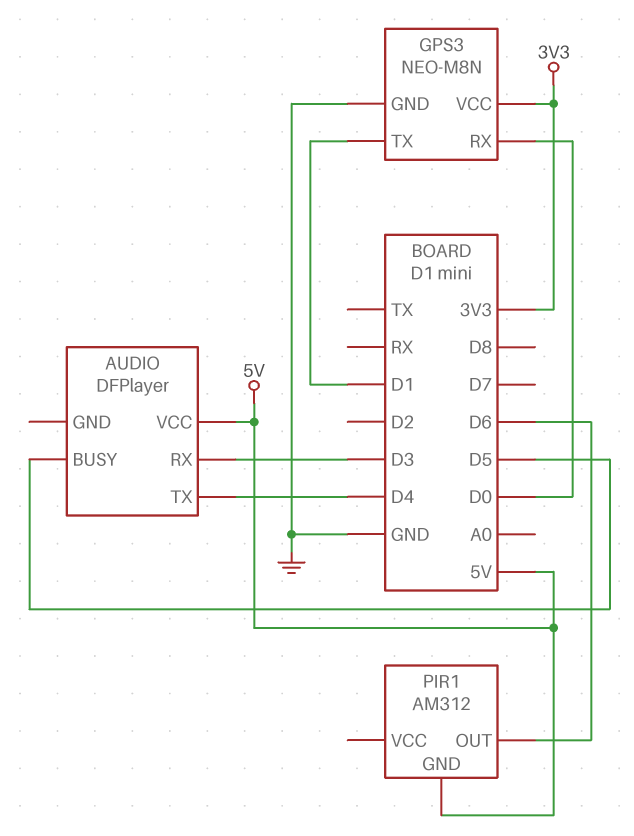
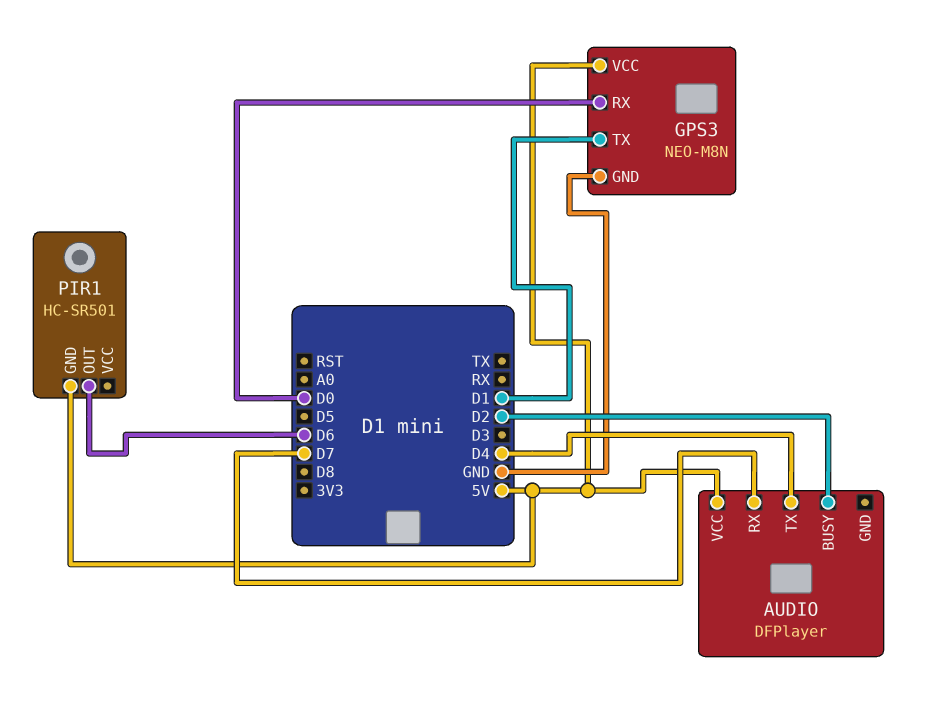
AUDIO pin BUSY: D5 -> D2
AUDIO pin RX: D3 -> D7
GPS3 pin VCC: 3V3 -> 5V
PIR1: AM312 -> HC-SR501

